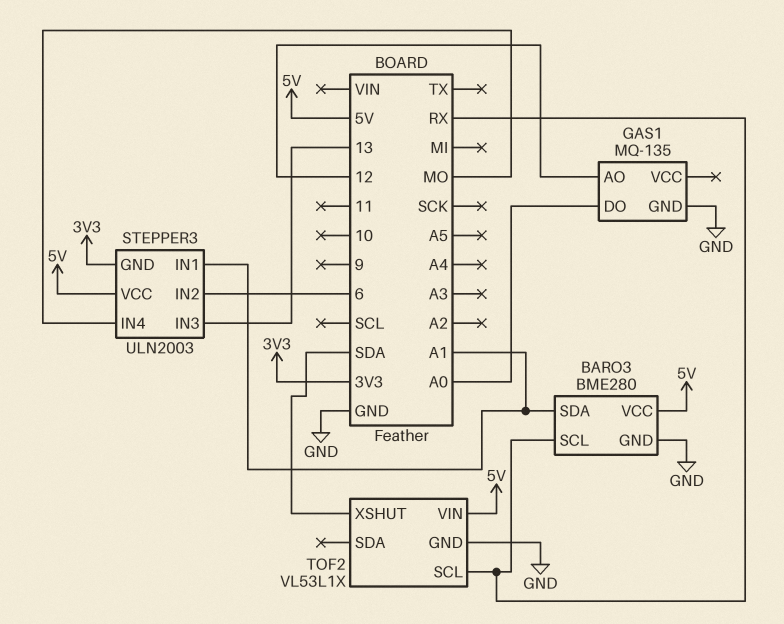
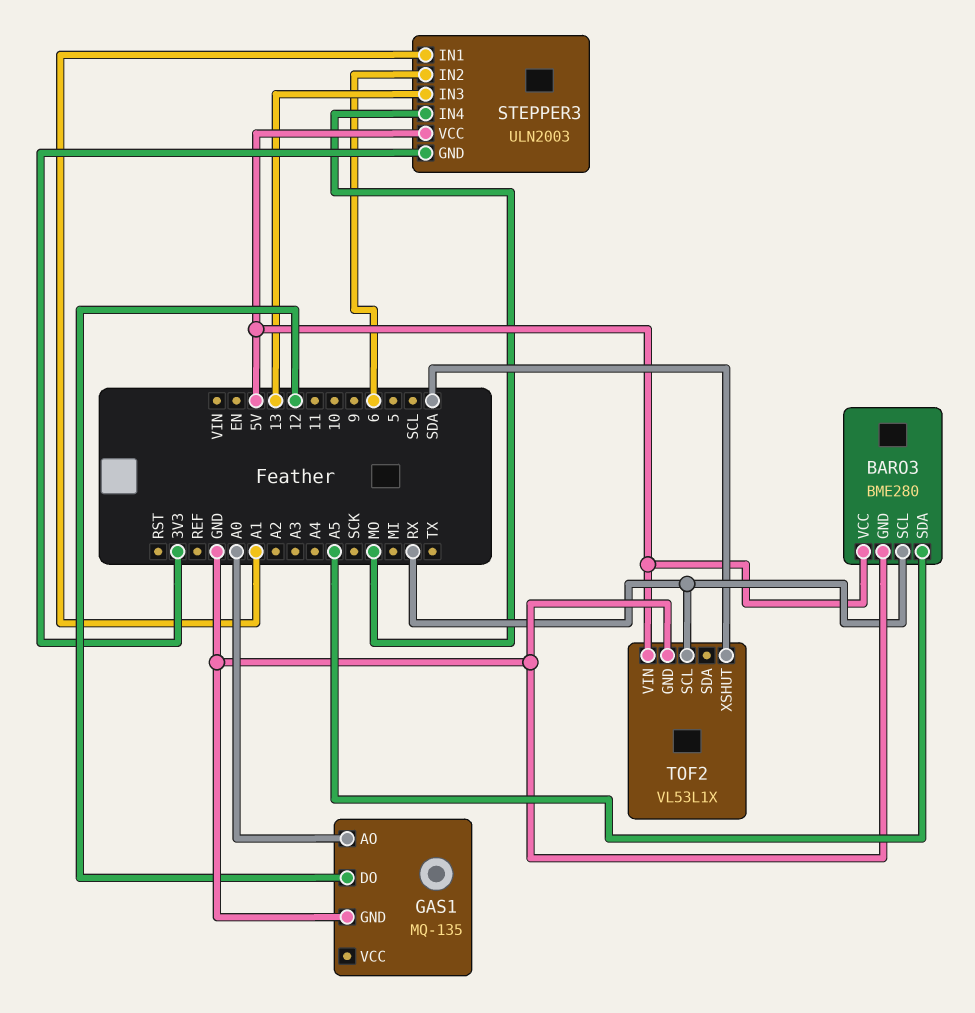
BARO3 pin SDA: A1 -> A5
GAS1 pin AO: 12 -> A0
GAS1 pin DO: A0 -> 12

